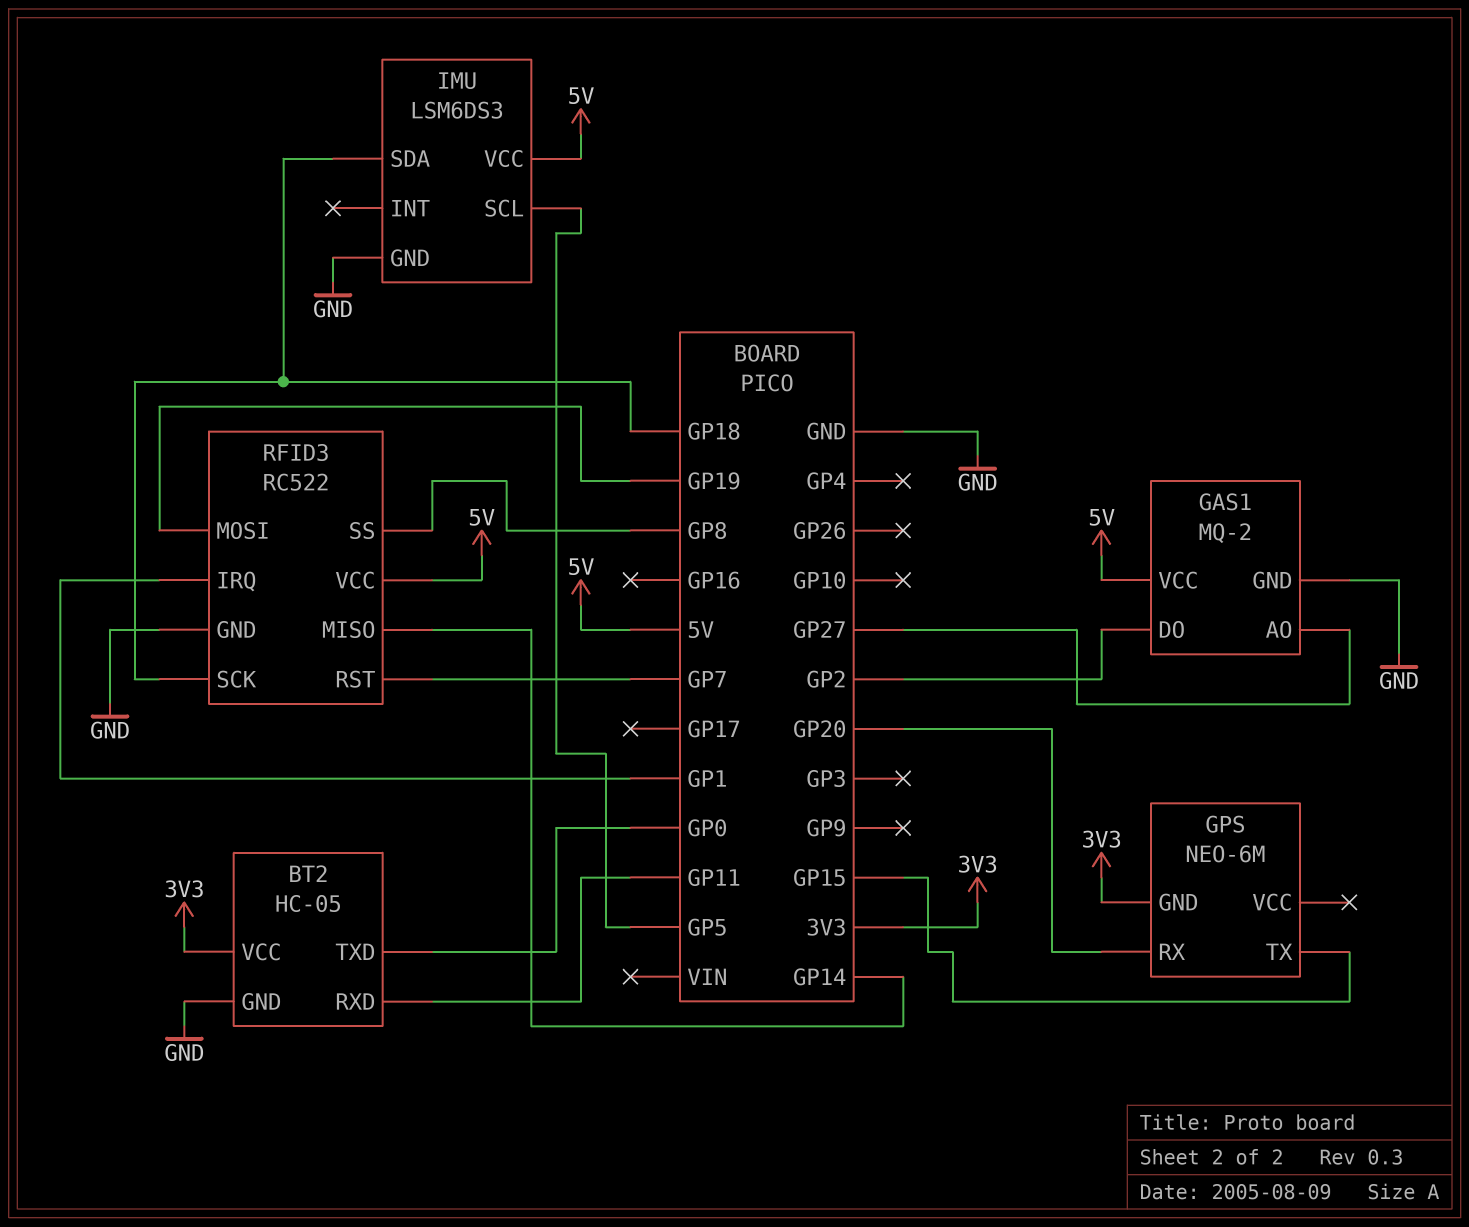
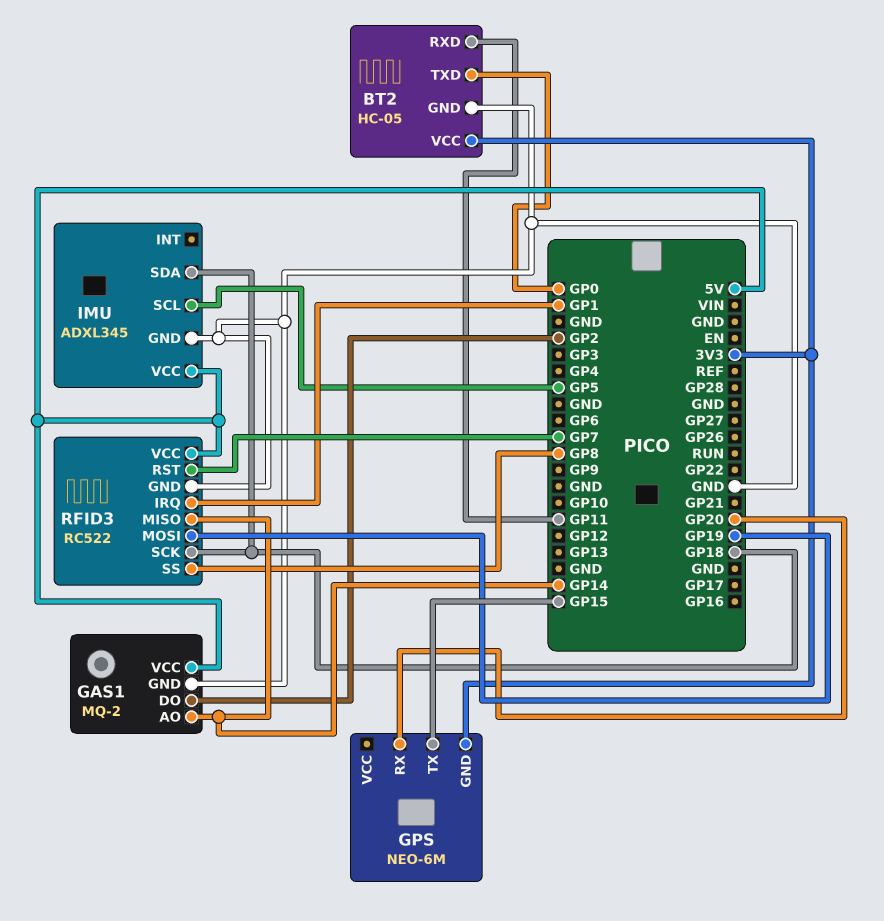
GAS1 pin AO: GP27 -> GP14
IMU: LSM6DS3 -> ADXL345

